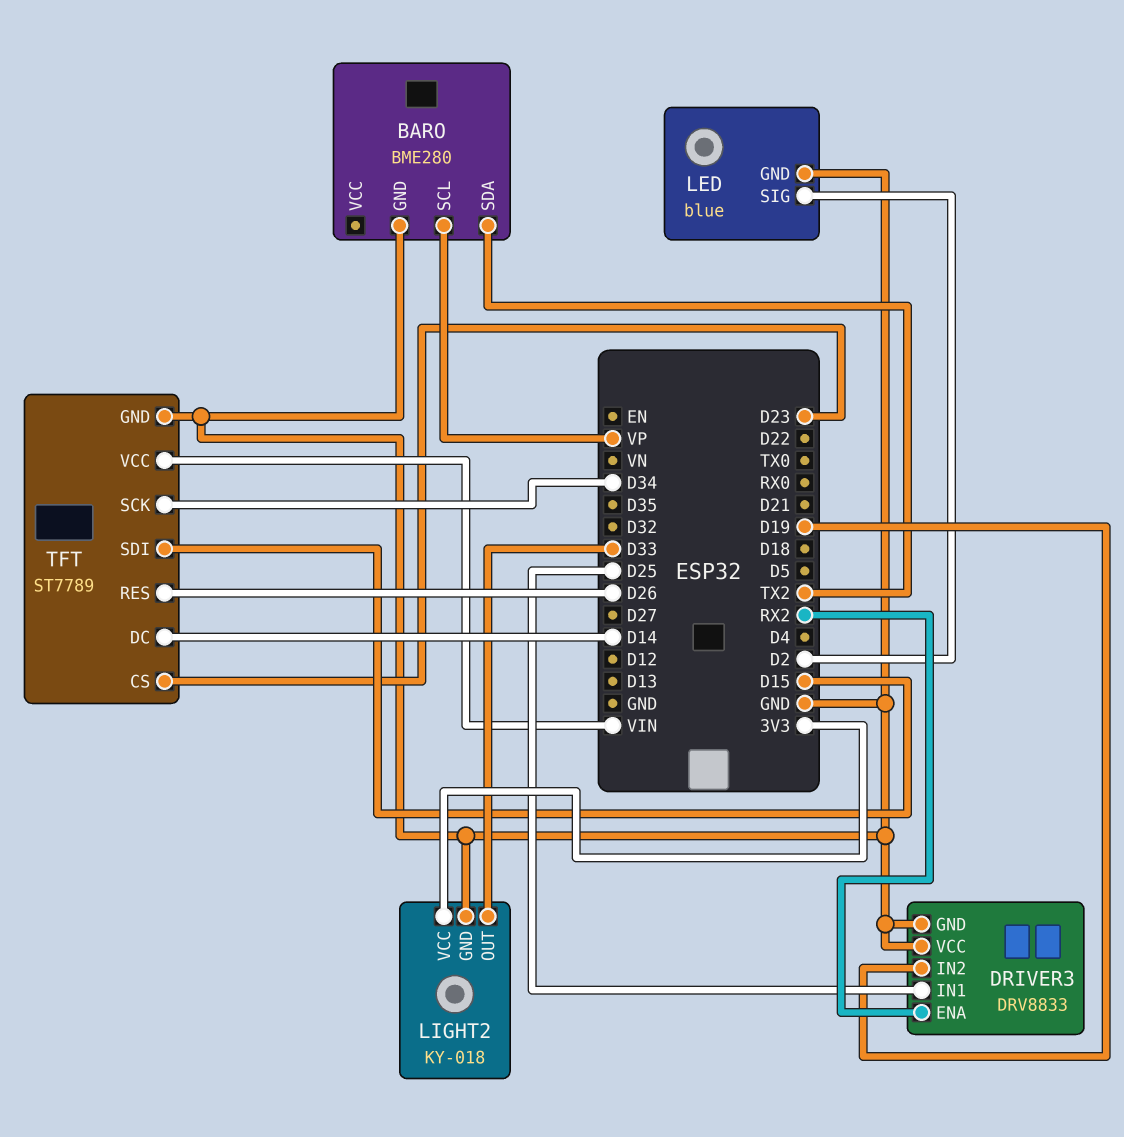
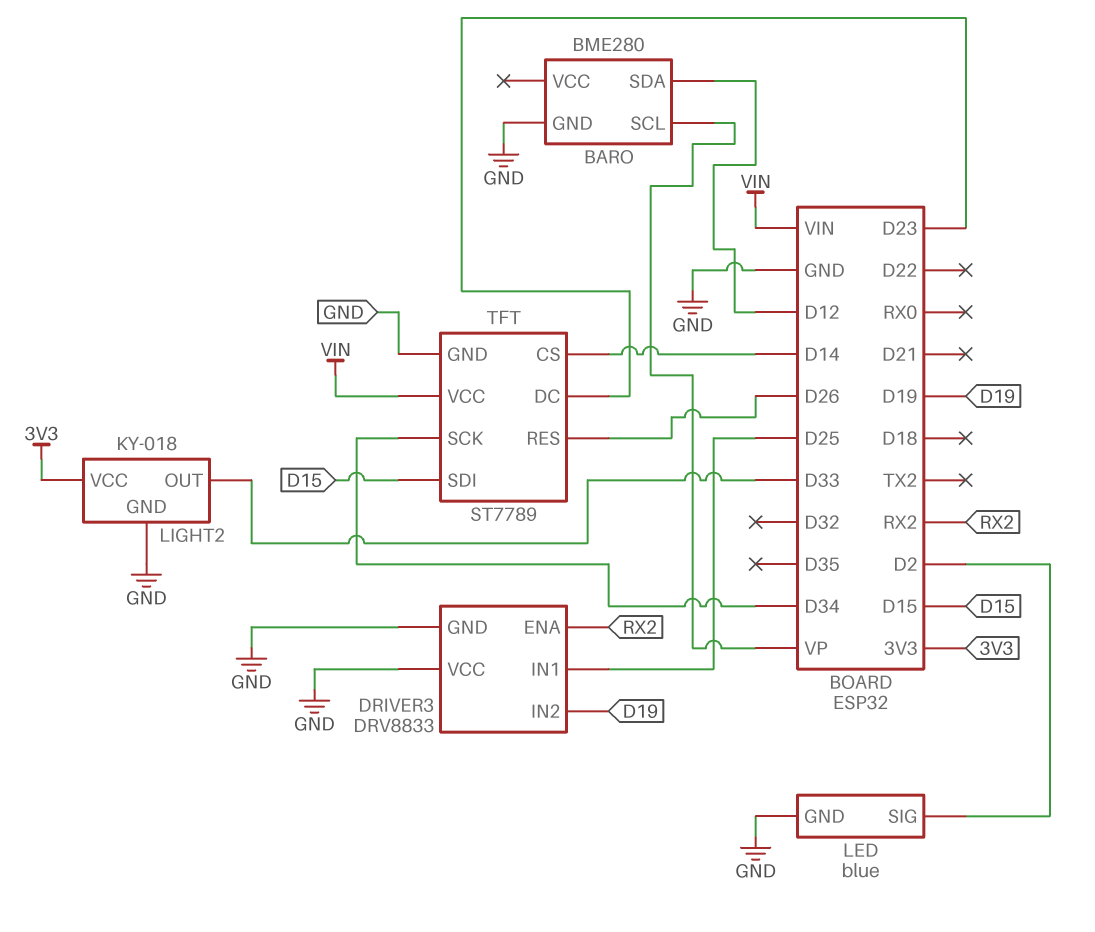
BARO pin SDA: TX2 -> D12
TFT pin CS: D23 -> D14
TFT pin DC: D14 -> D23

